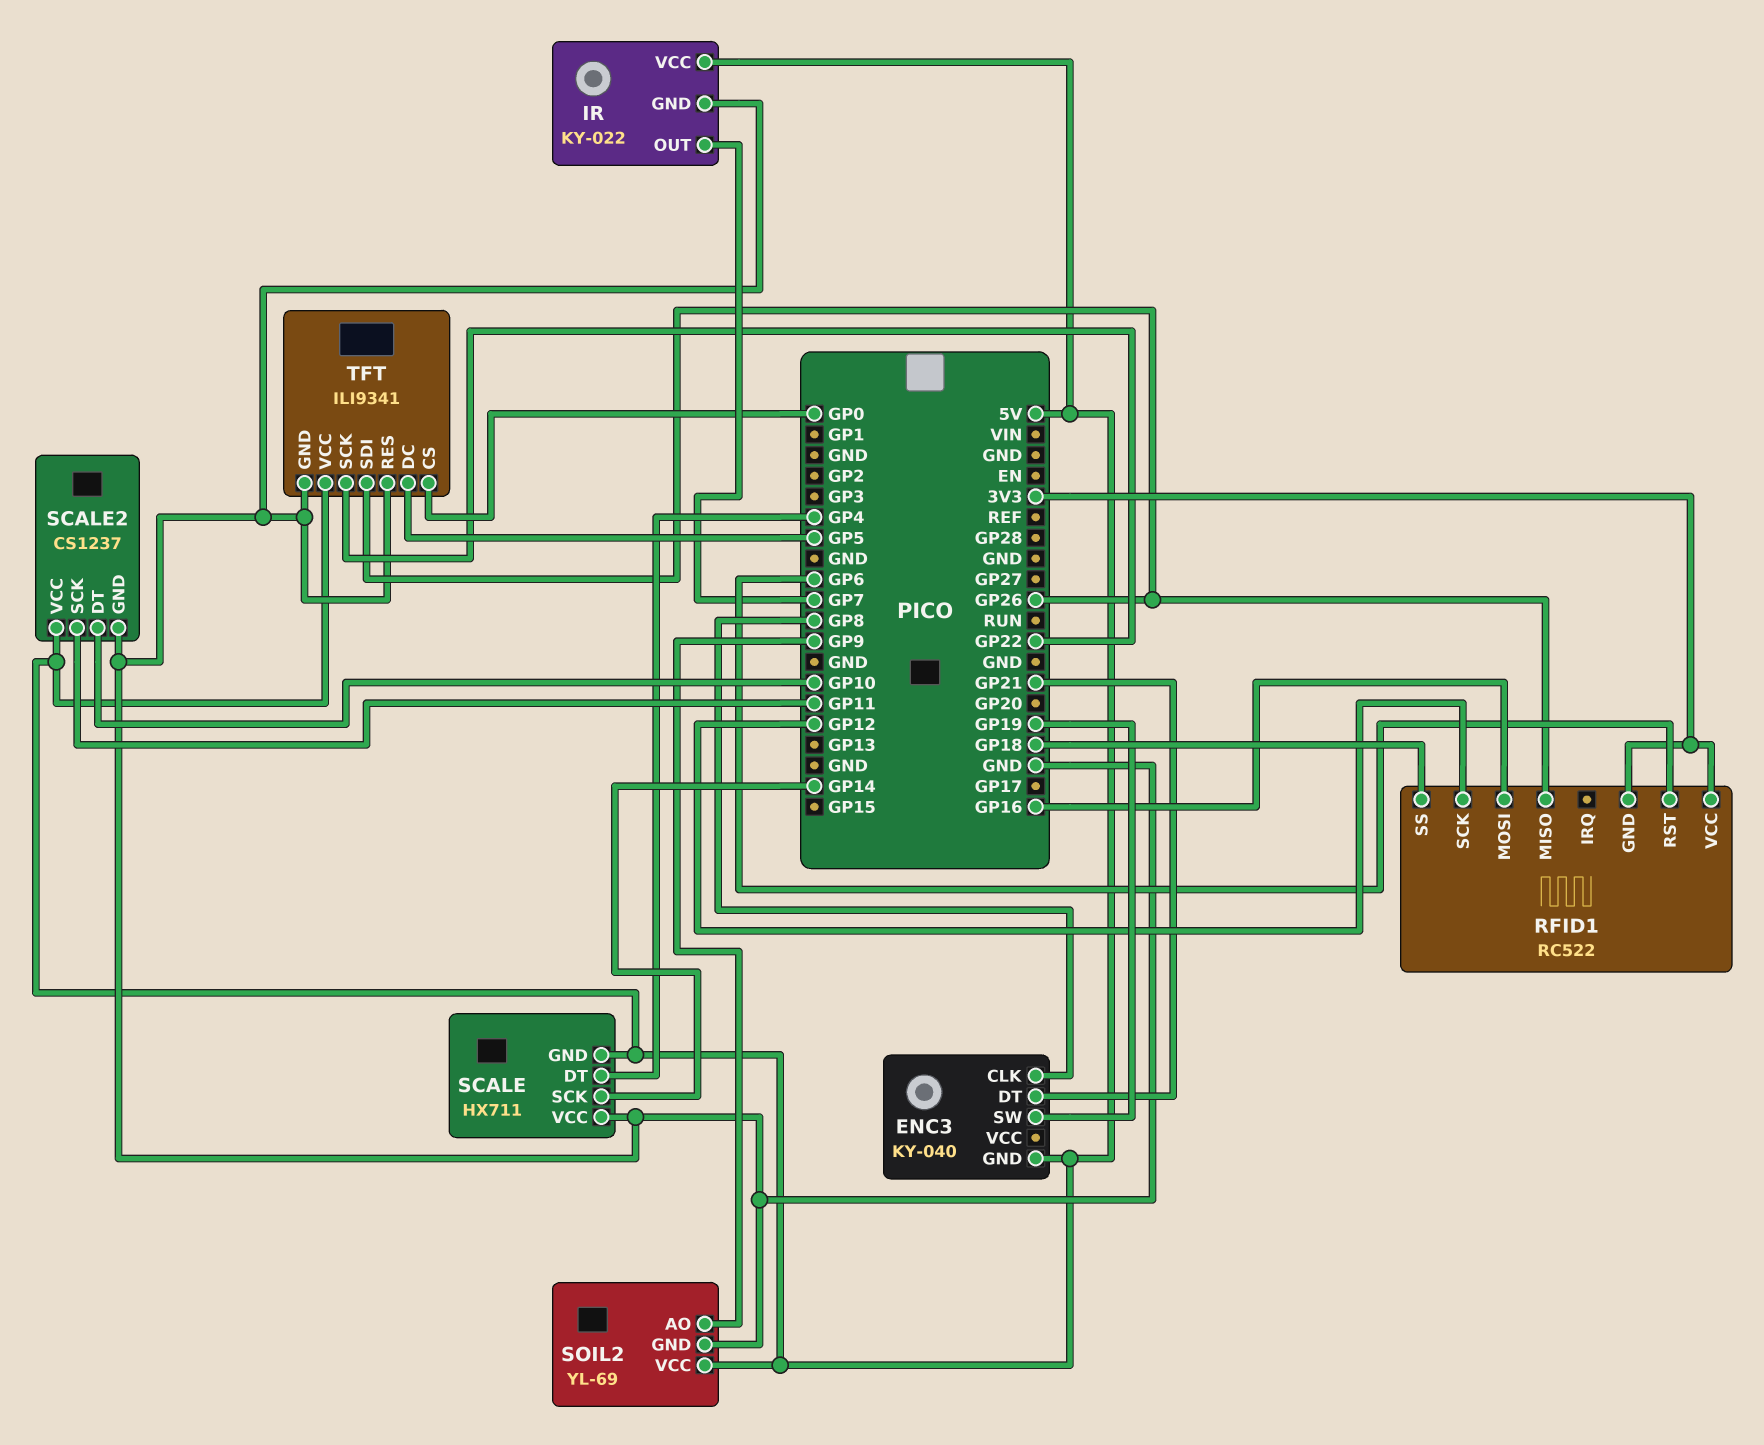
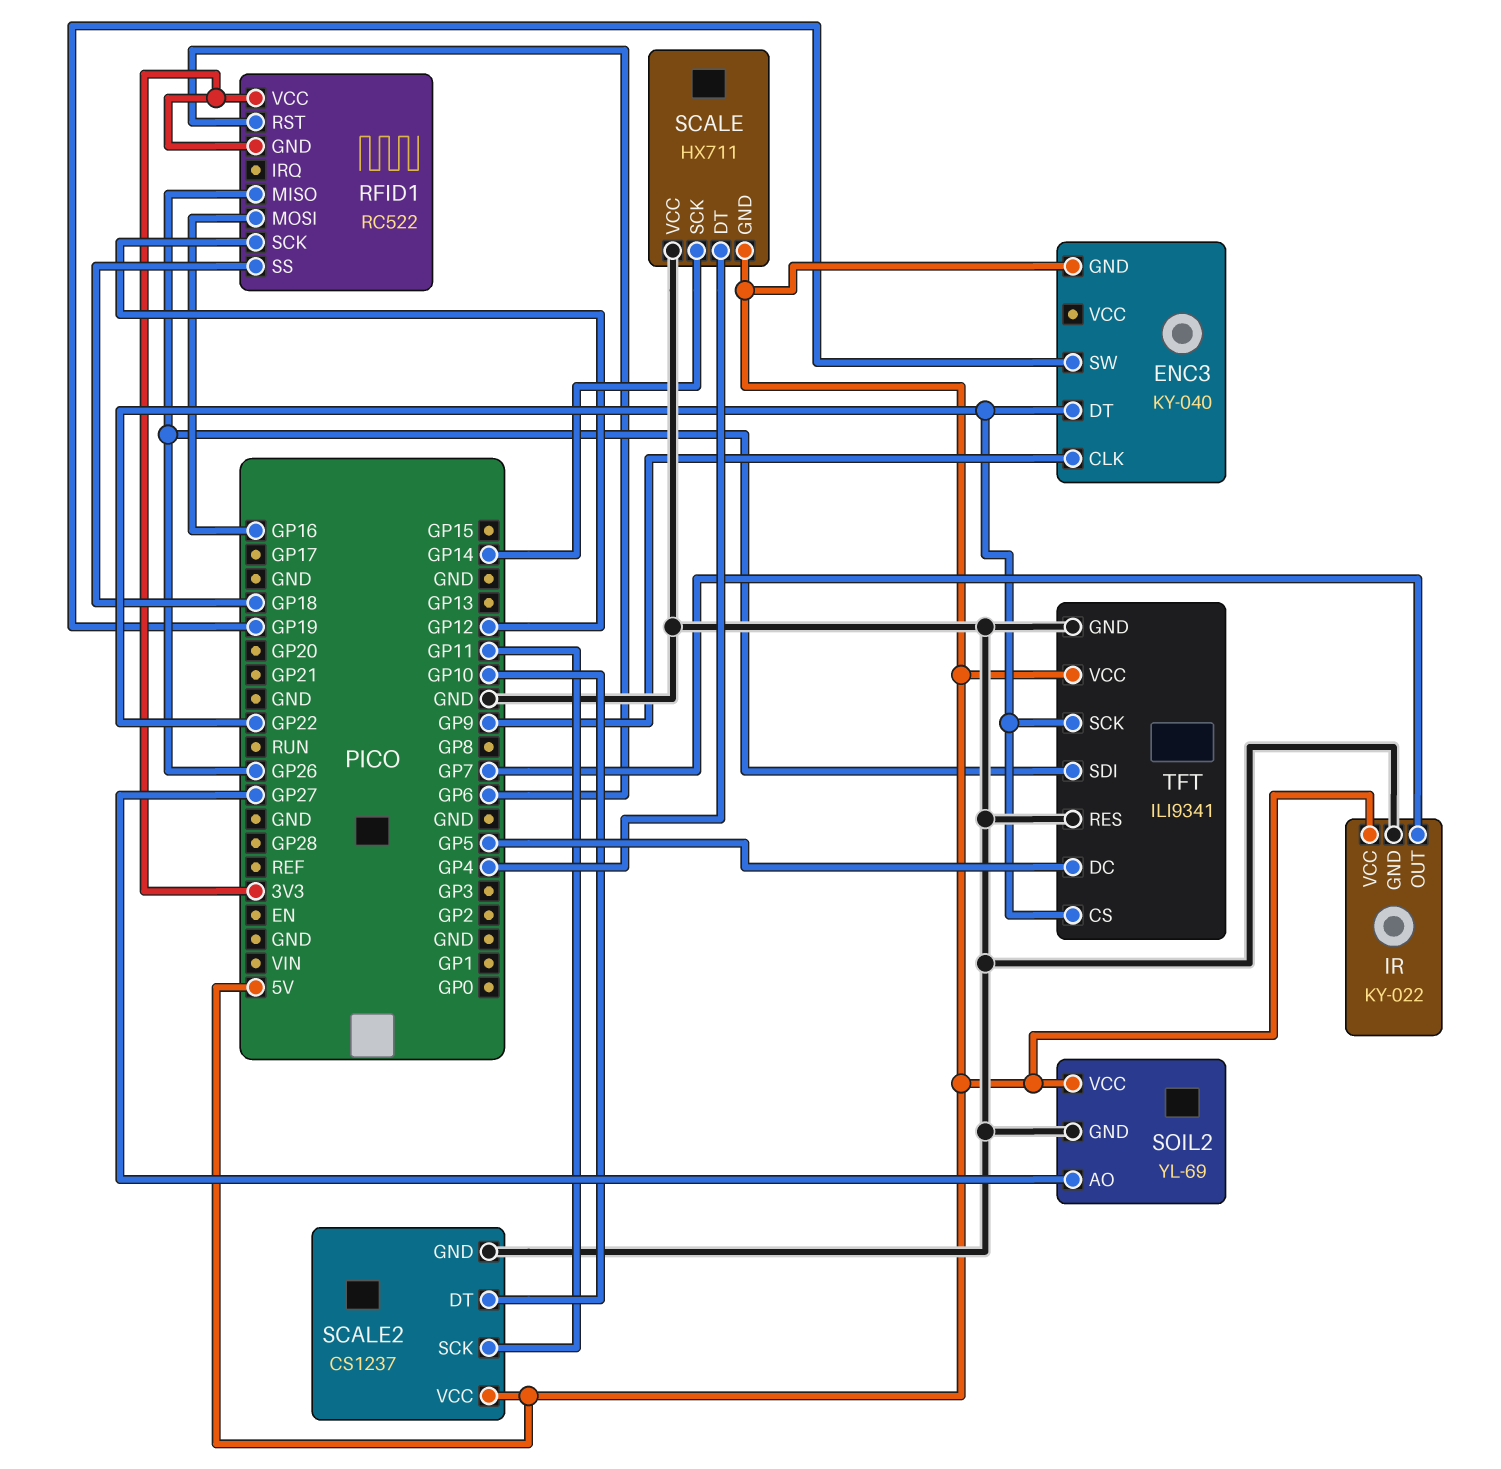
ENC3 pin CLK: GP8 -> GP9
ENC3 pin DT: GP21 -> GP22
SOIL2 pin AO: GP9 -> GP27
TFT pin CS: GP0 -> GP22

